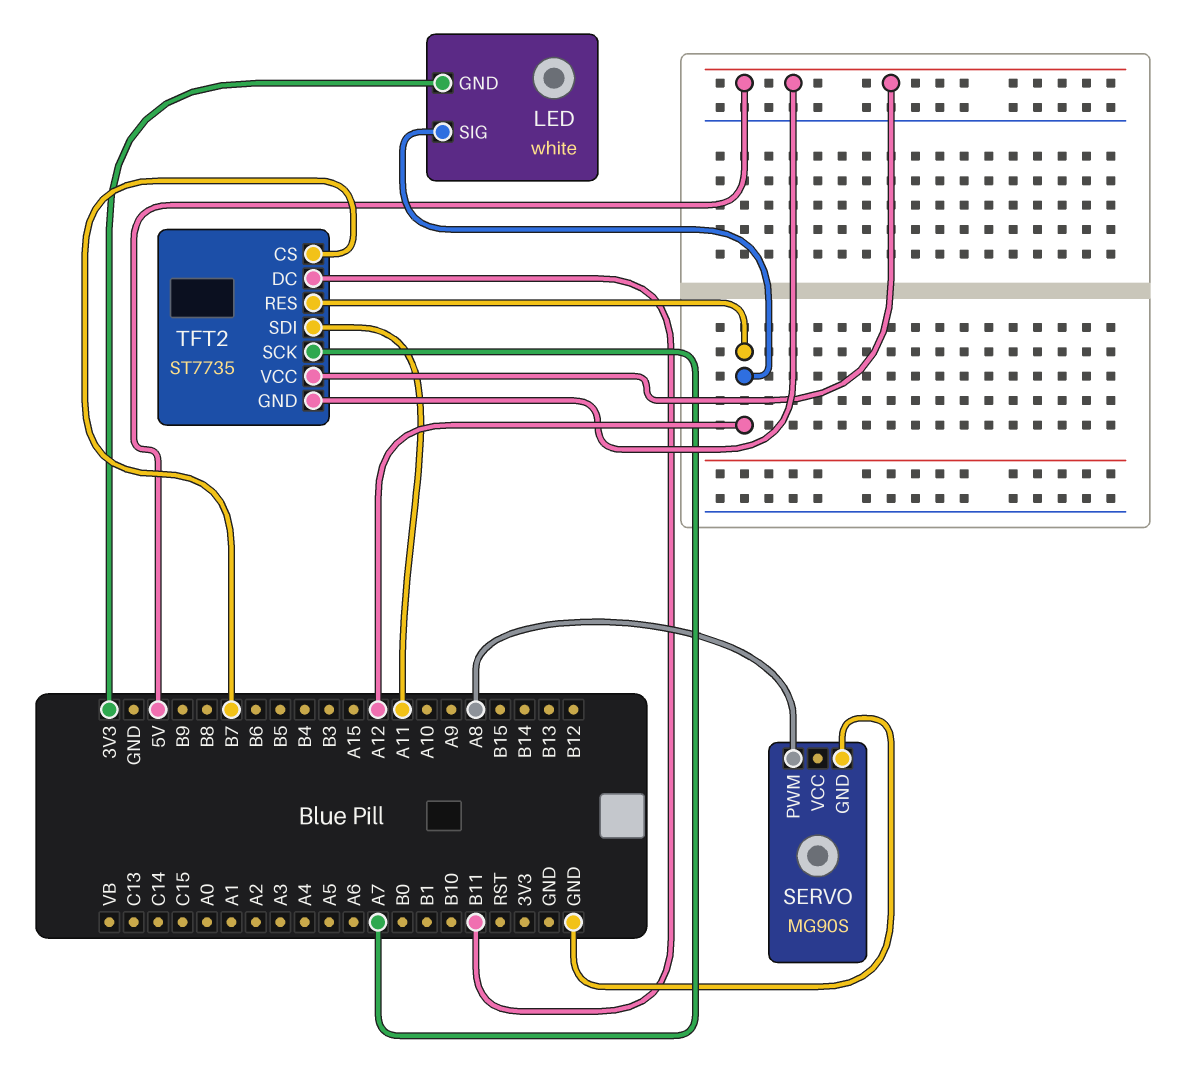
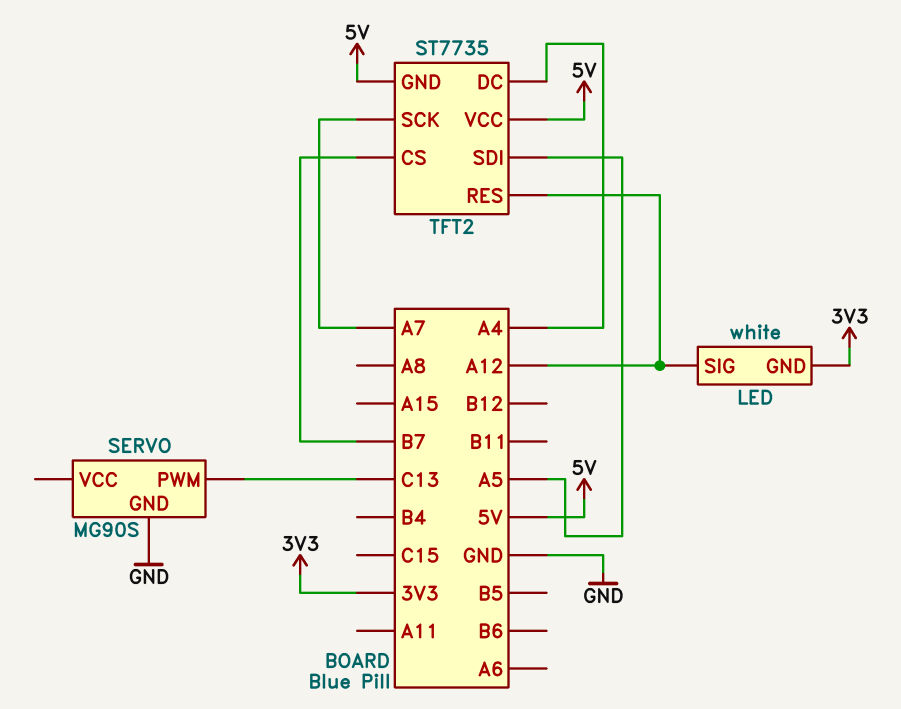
SERVO pin PWM: A8 -> C13
TFT2 pin DC: B11 -> A4
TFT2 pin SDI: A11 -> A5

